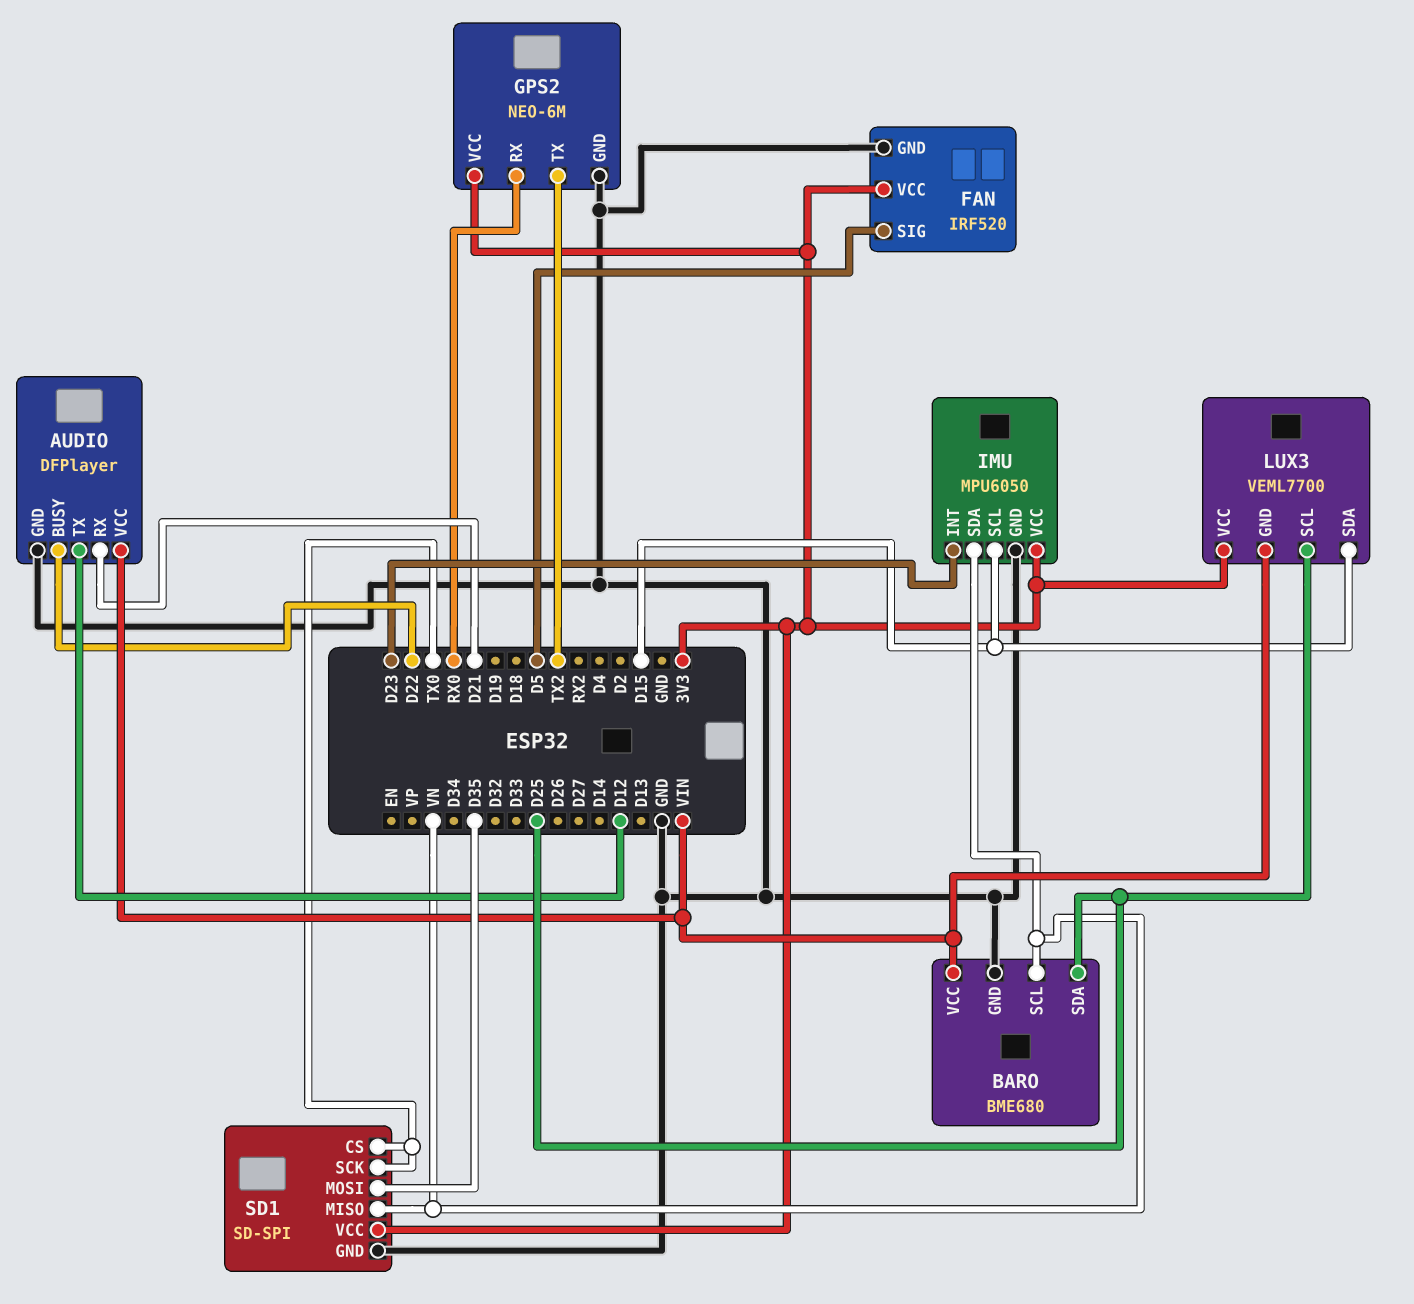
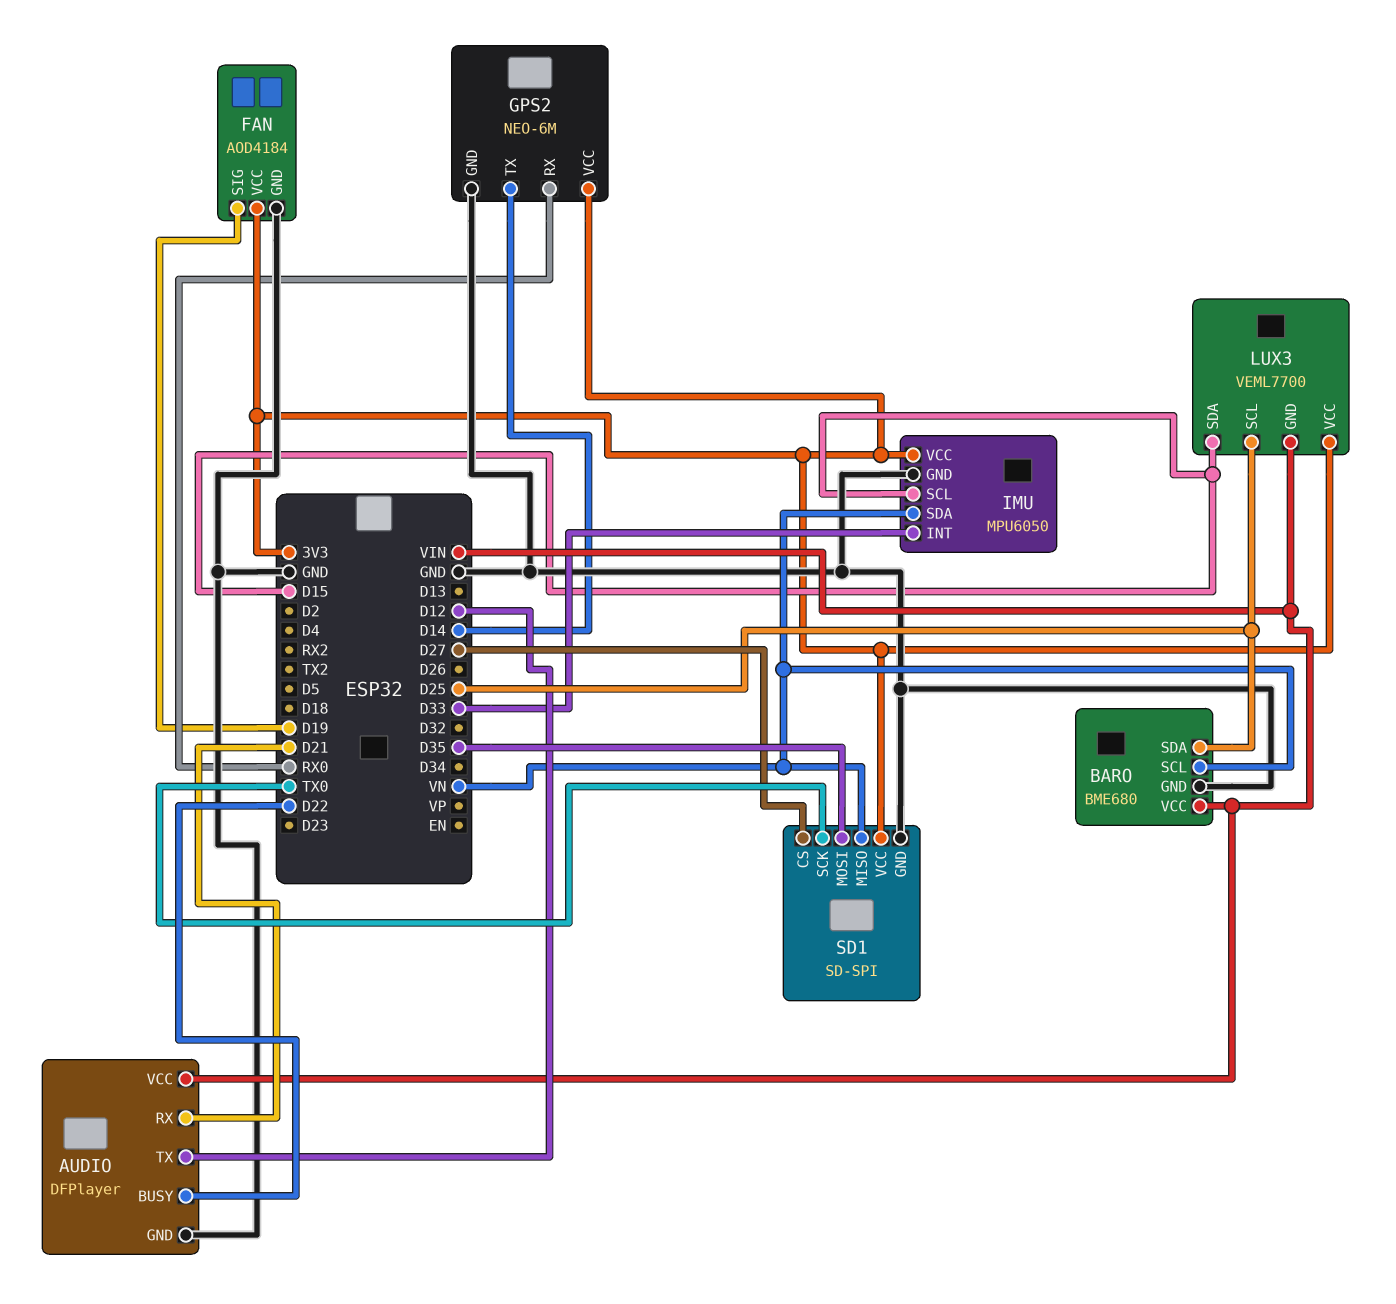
FAN: IRF520 -> AOD4184
FAN pin SIG: D5 -> D19
GPS2 pin TX: TX2 -> D14
IMU pin INT: D23 -> D33
SD1 pin CS: TX0 -> D27

